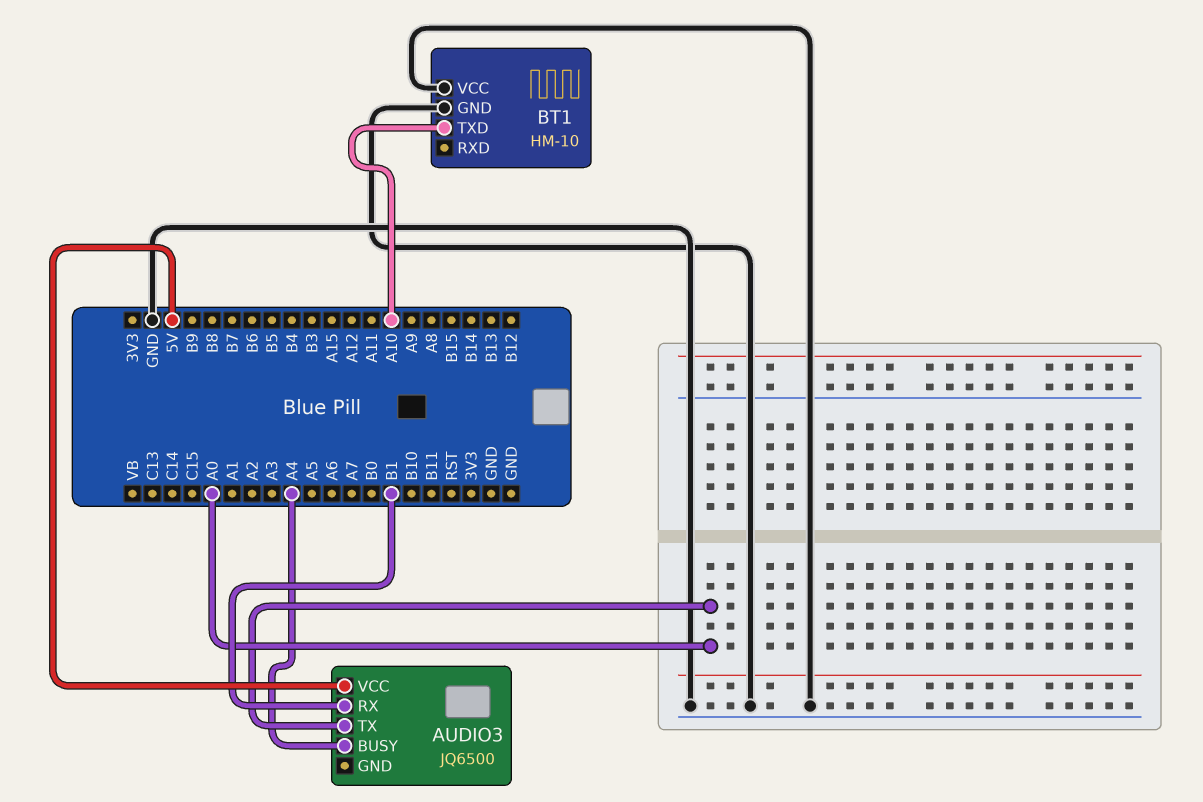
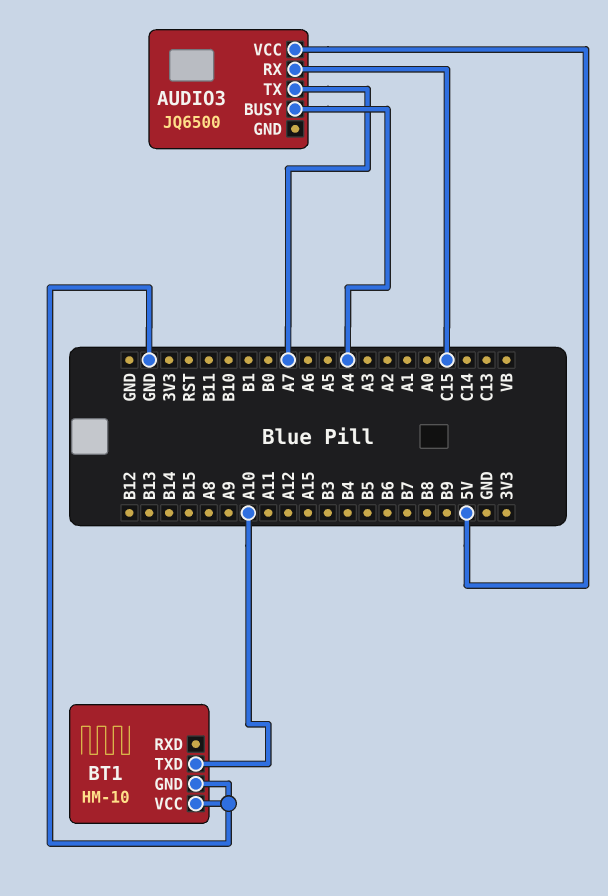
AUDIO3 pin RX: B1 -> C15
AUDIO3 pin TX: A0 -> A7

